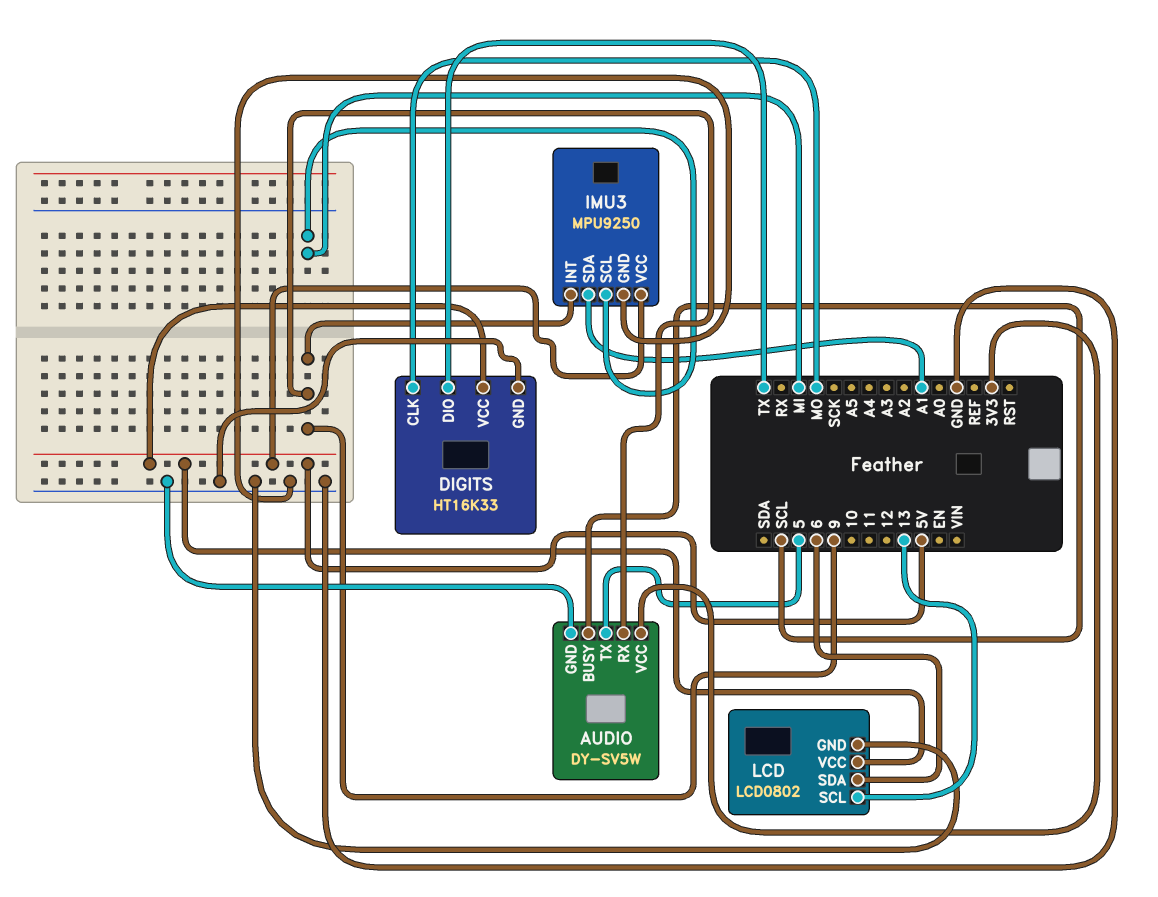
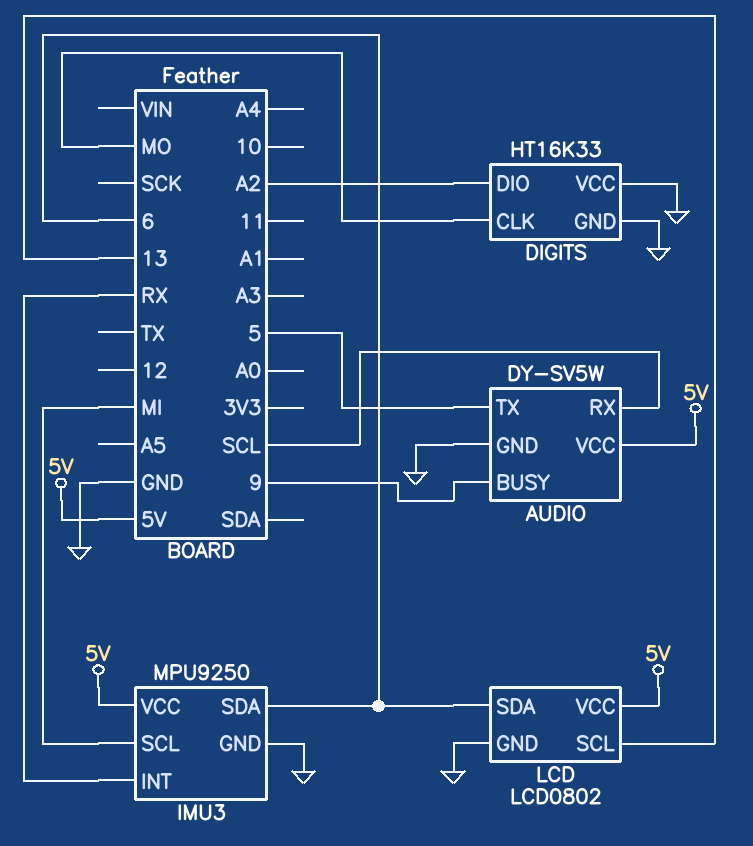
AUDIO pin BUSY: SCL -> 9
AUDIO pin RX: 9 -> SCL
AUDIO pin VCC: 3V3 -> 5V
DIGITS pin DIO: TX -> A2
DIGITS pin VCC: 5V -> GND
IMU3 pin INT: 9 -> RX
IMU3 pin SDA: A1 -> 6

